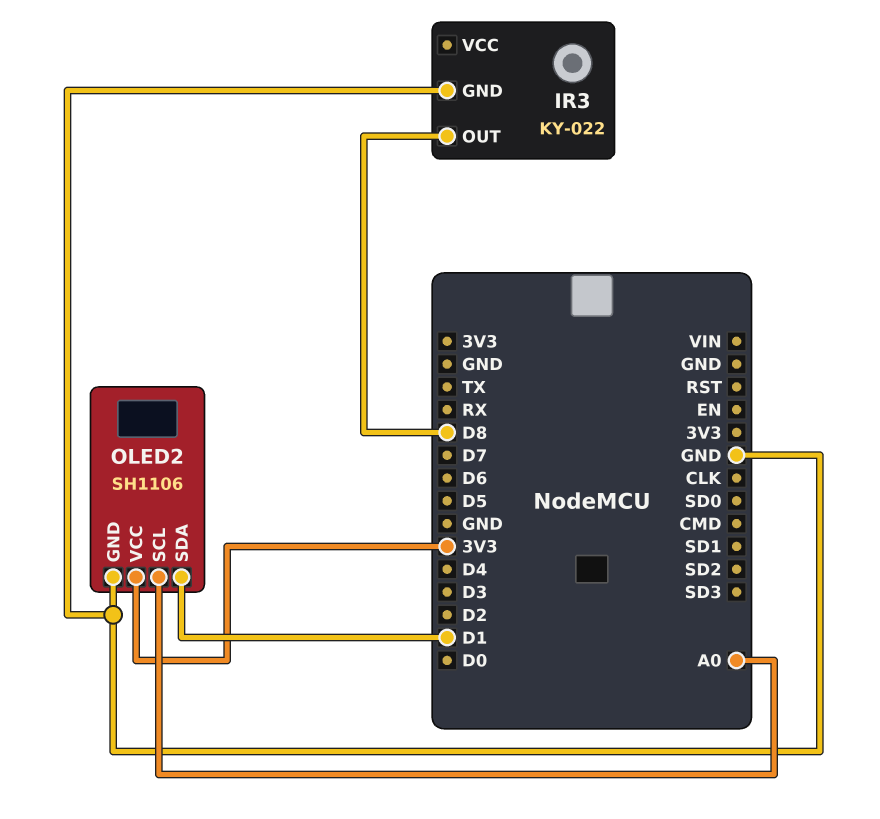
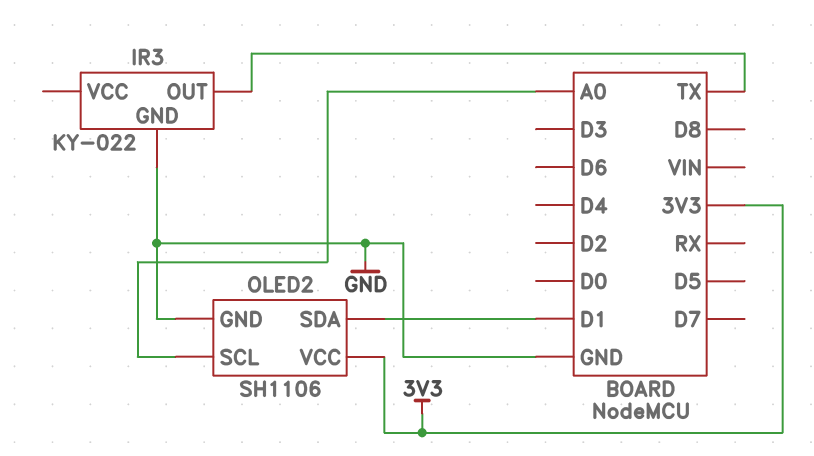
IR3 pin OUT: D8 -> TX

